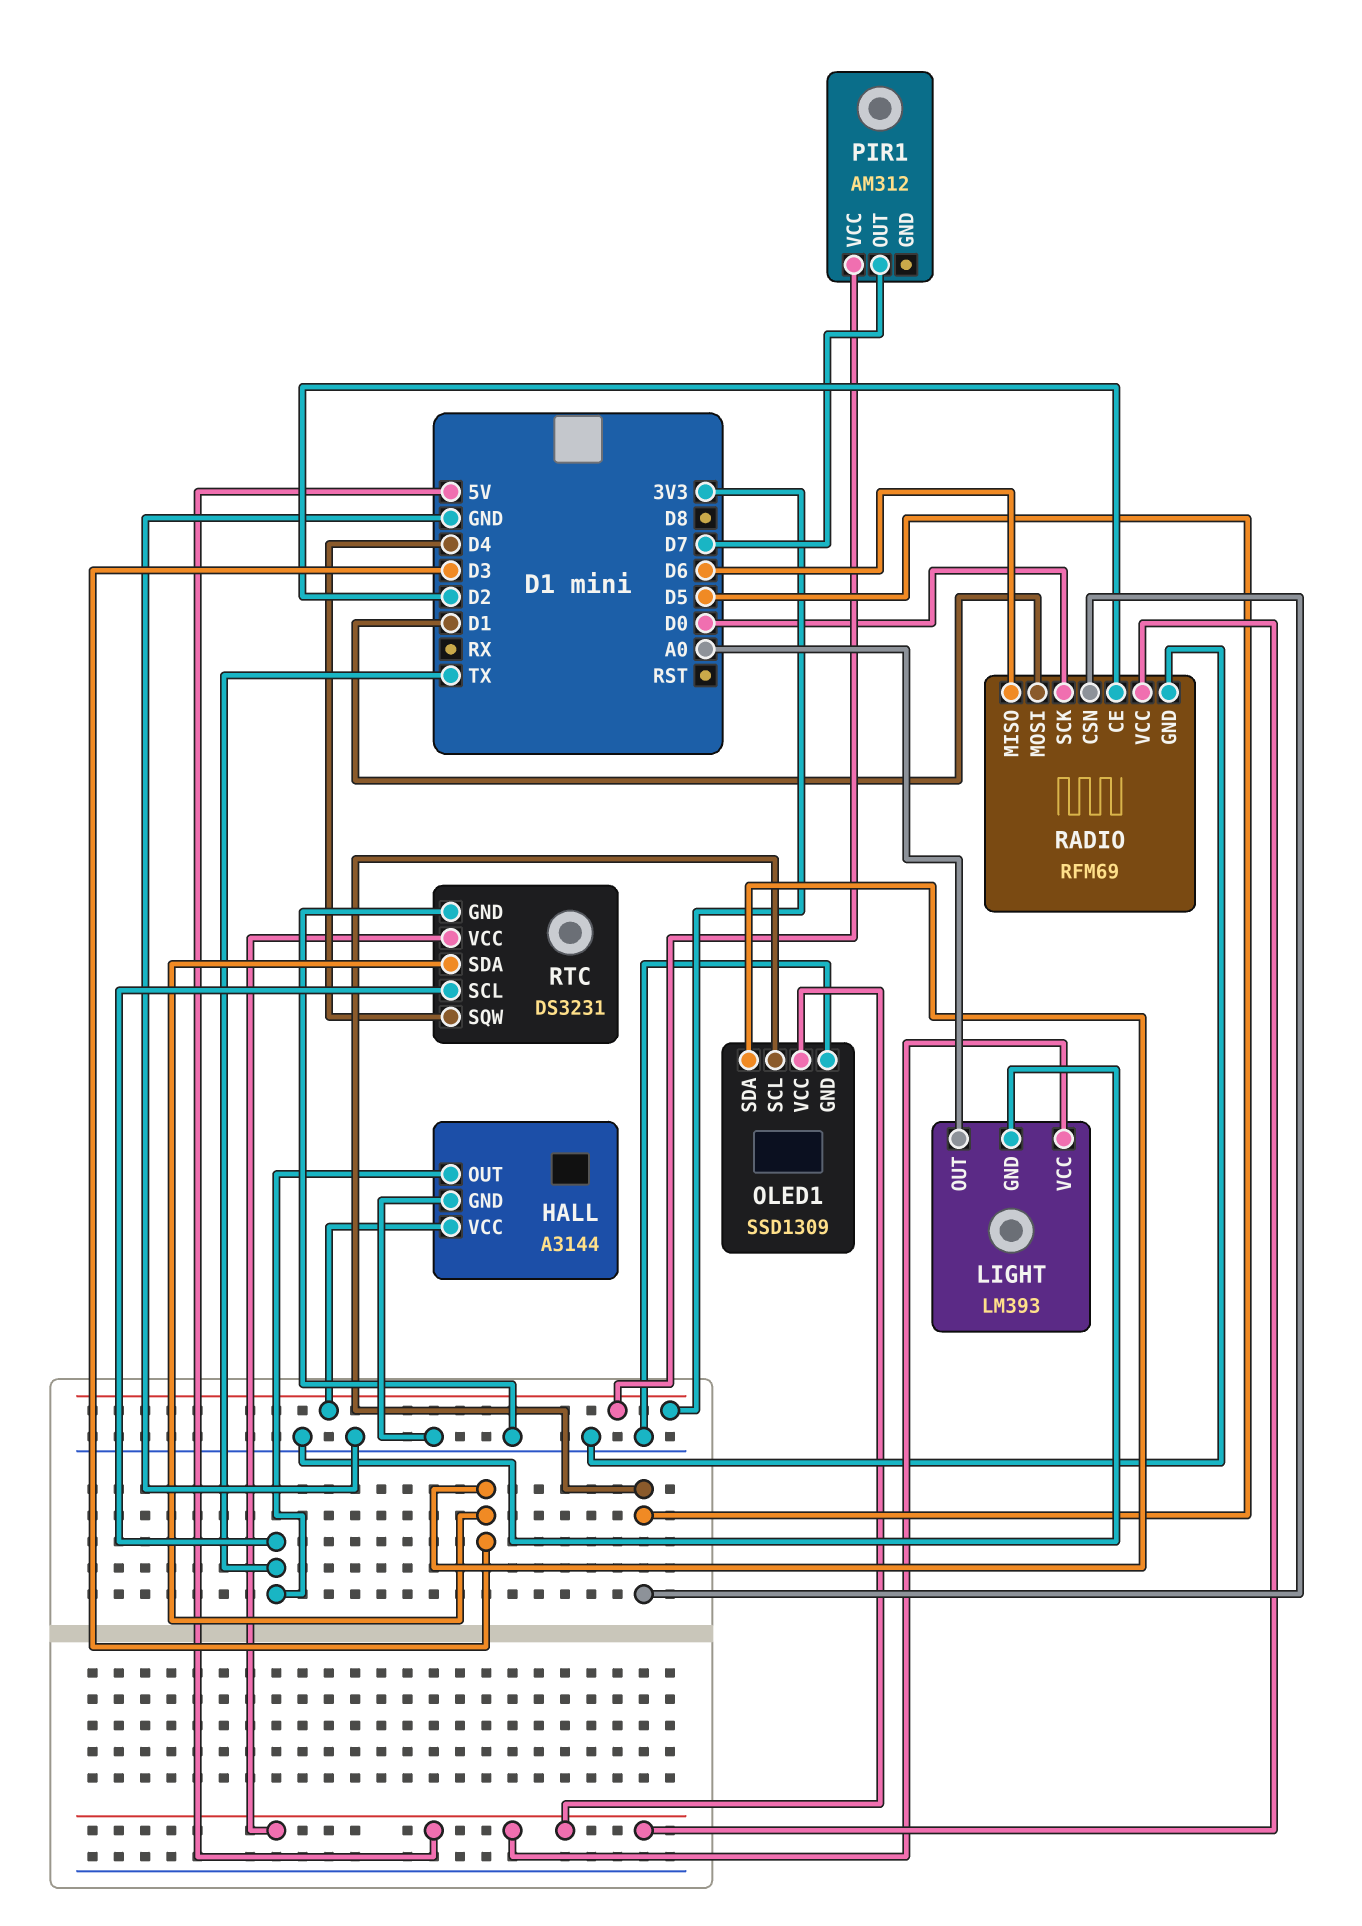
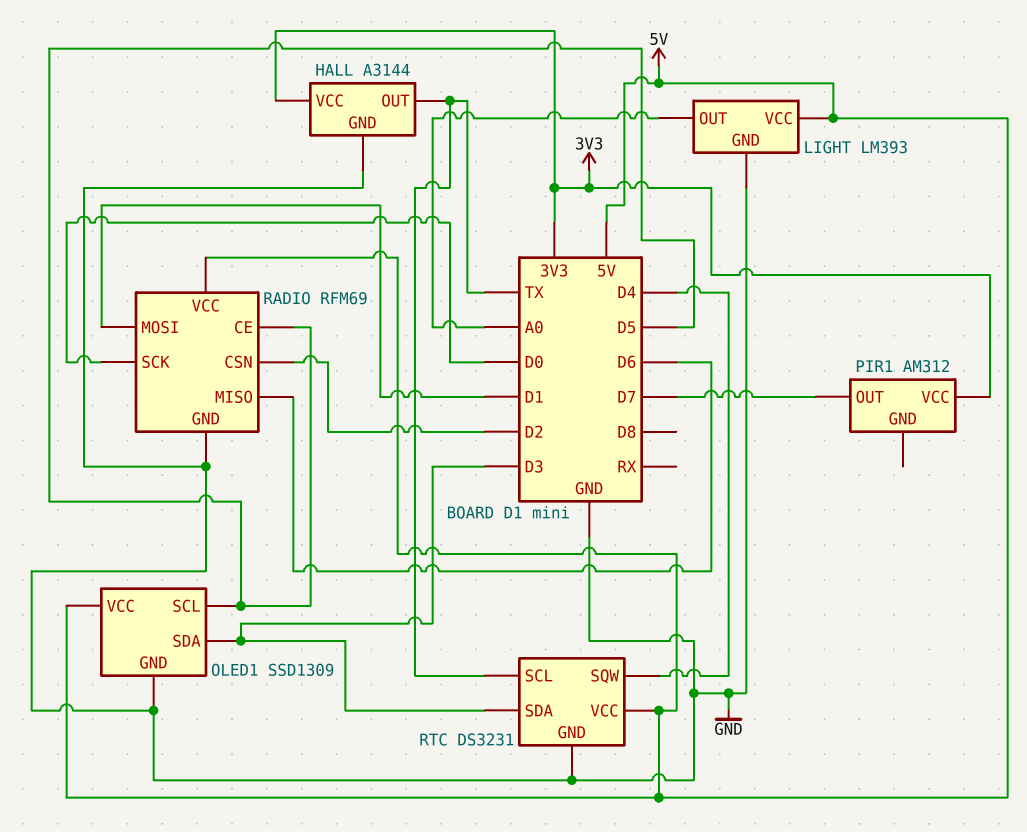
RADIO pin CE: D2 -> D5
RADIO pin CSN: D5 -> D2

